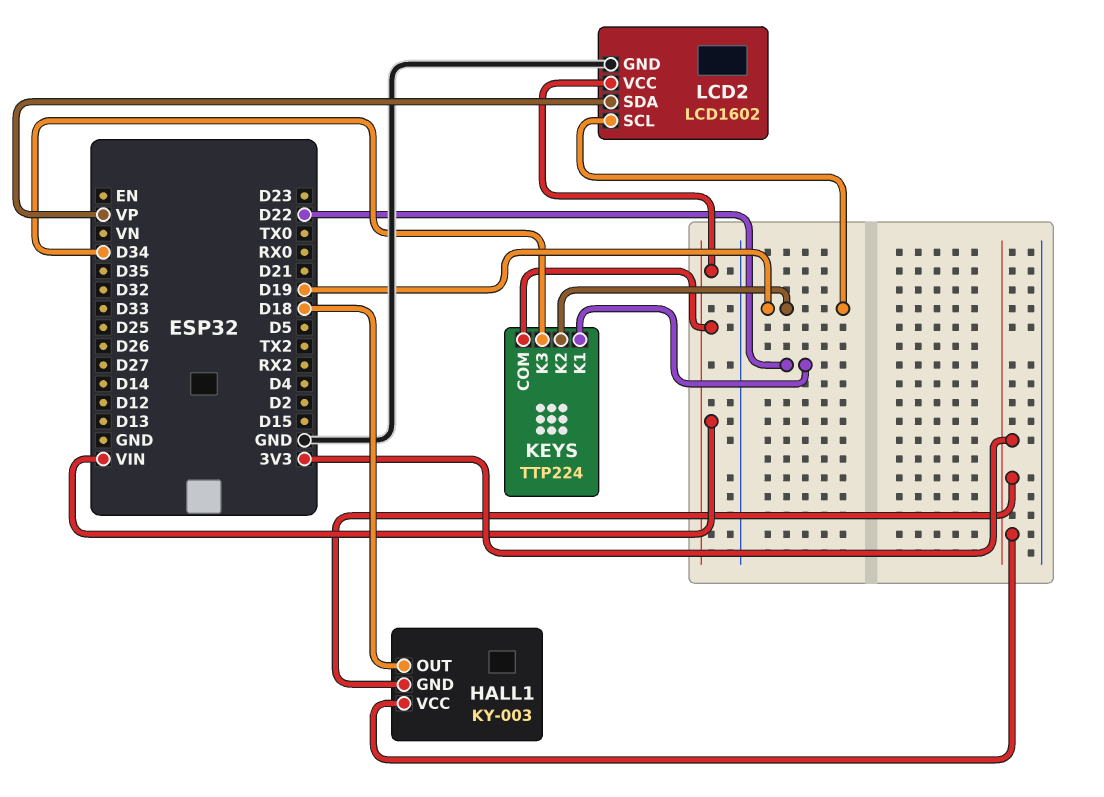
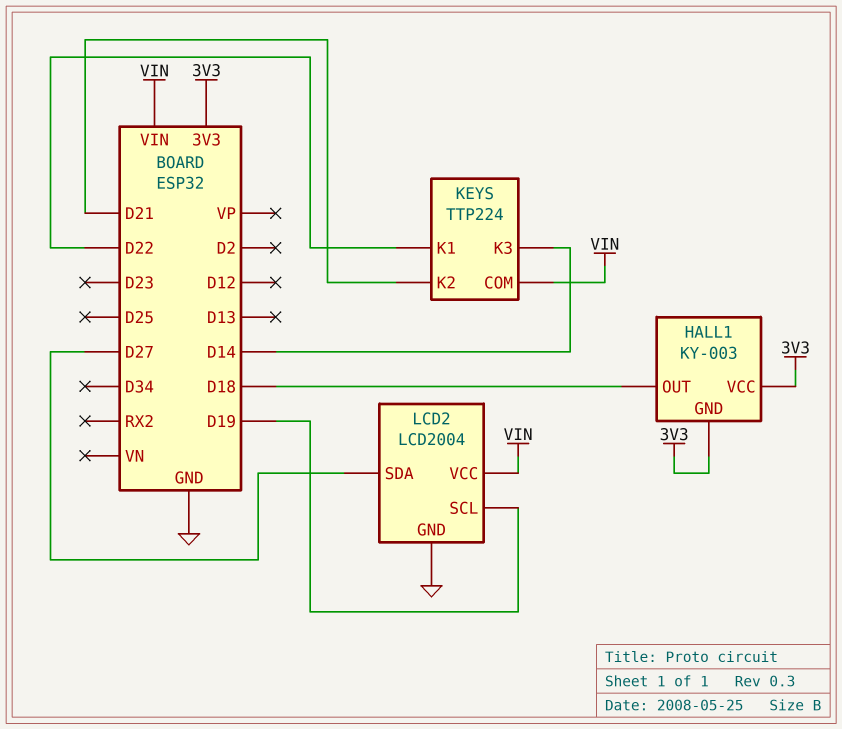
KEYS pin K2: D19 -> D21
KEYS pin K3: D34 -> D14
LCD2: LCD1602 -> LCD2004
LCD2 pin SDA: VP -> D27

